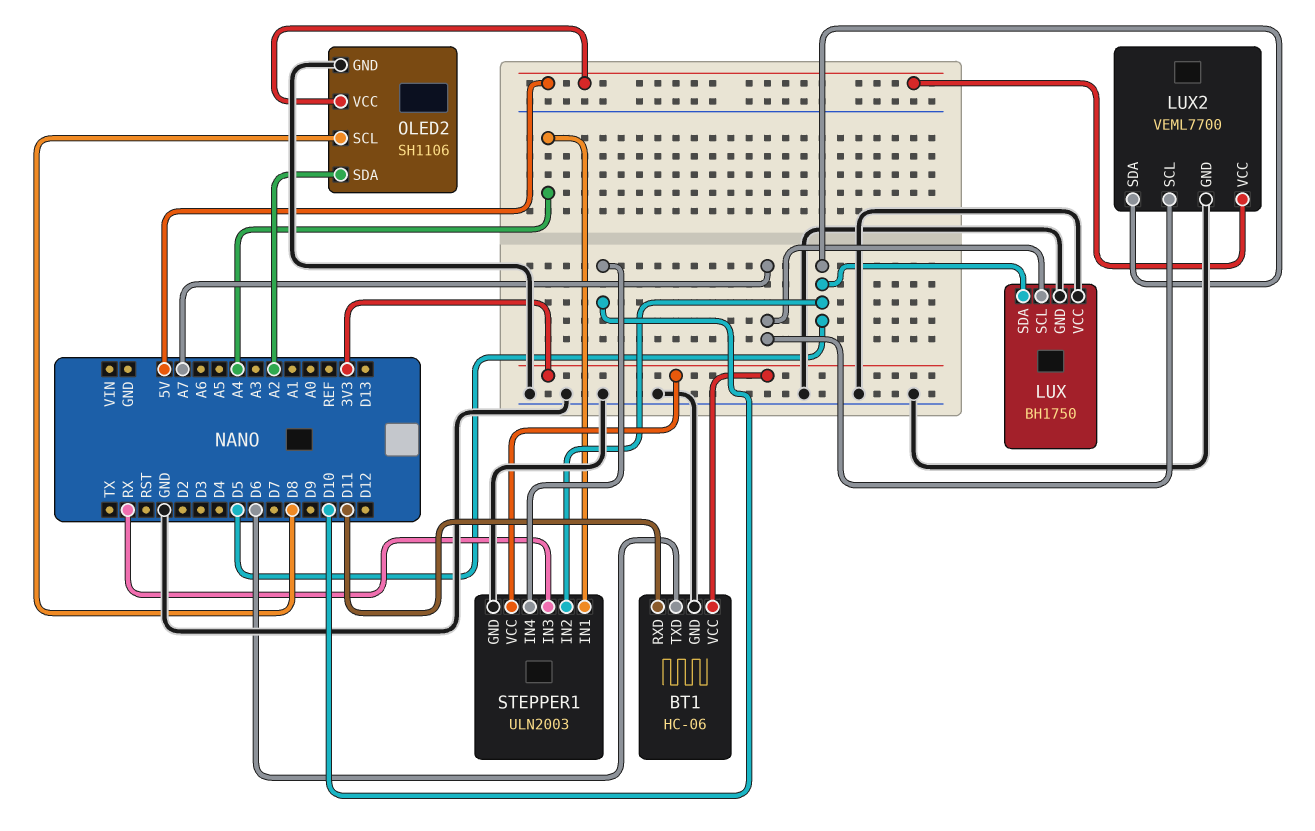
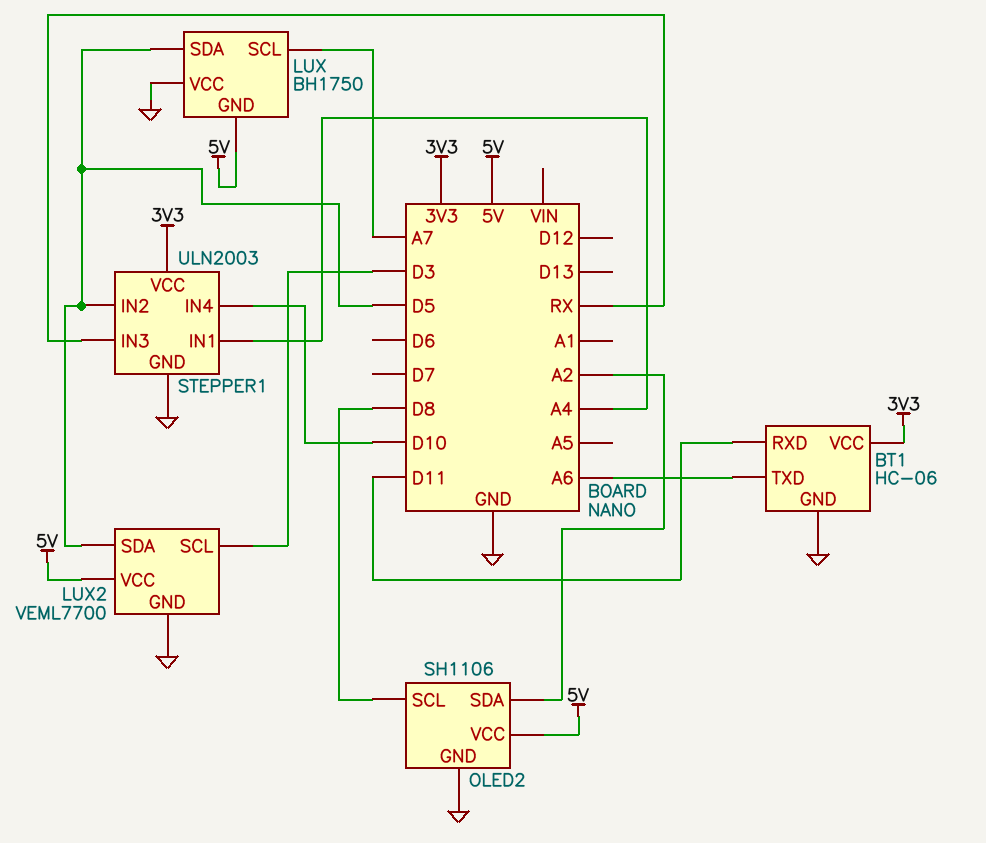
BT1 pin TXD: D6 -> A6
LUX pin GND: GND -> 5V
LUX2 pin SCL: A7 -> D3

